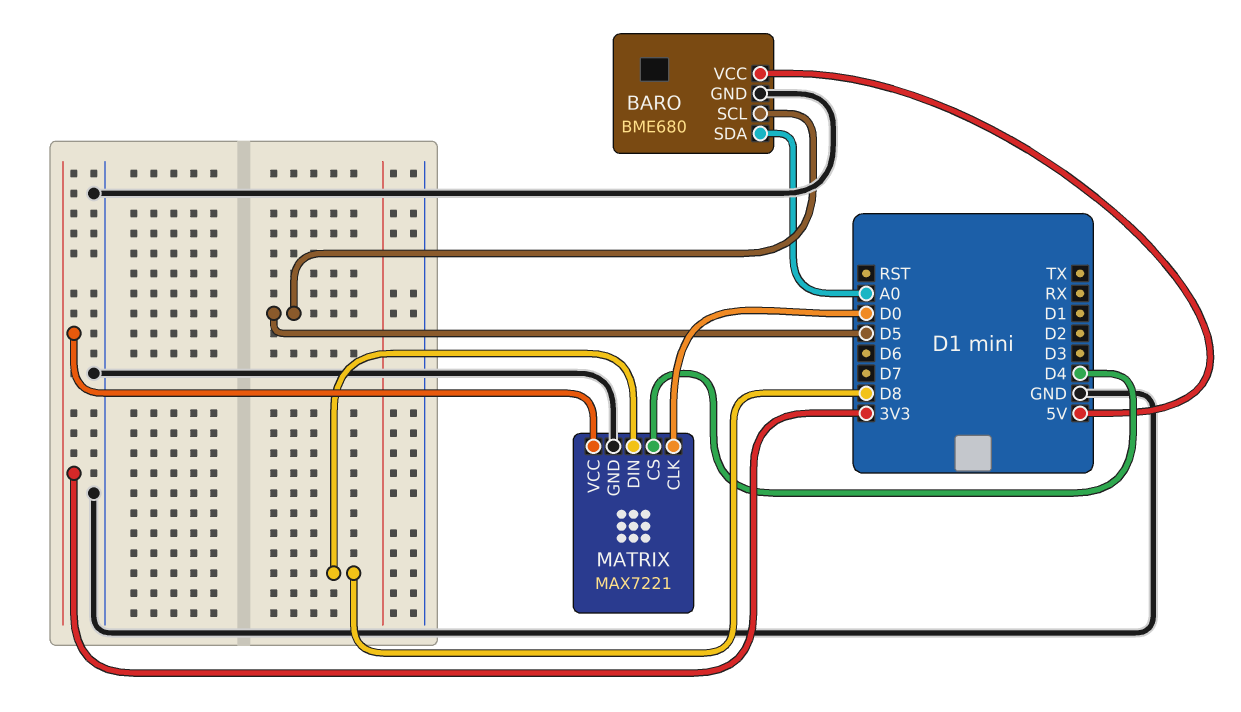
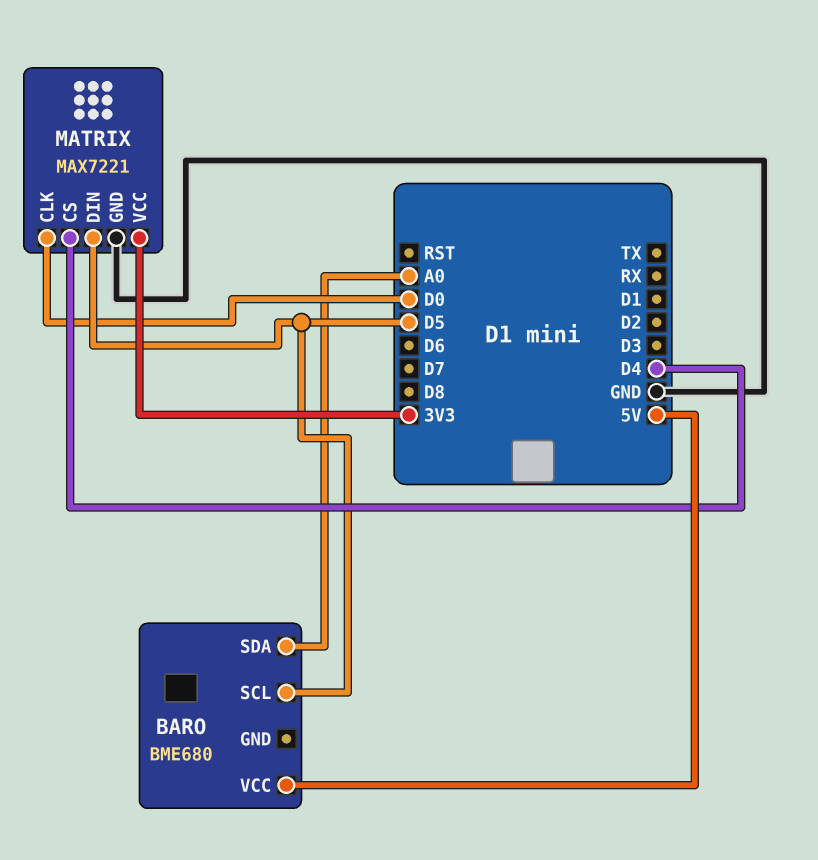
BARO pin GND: GND -> none
MATRIX pin DIN: D8 -> D5

